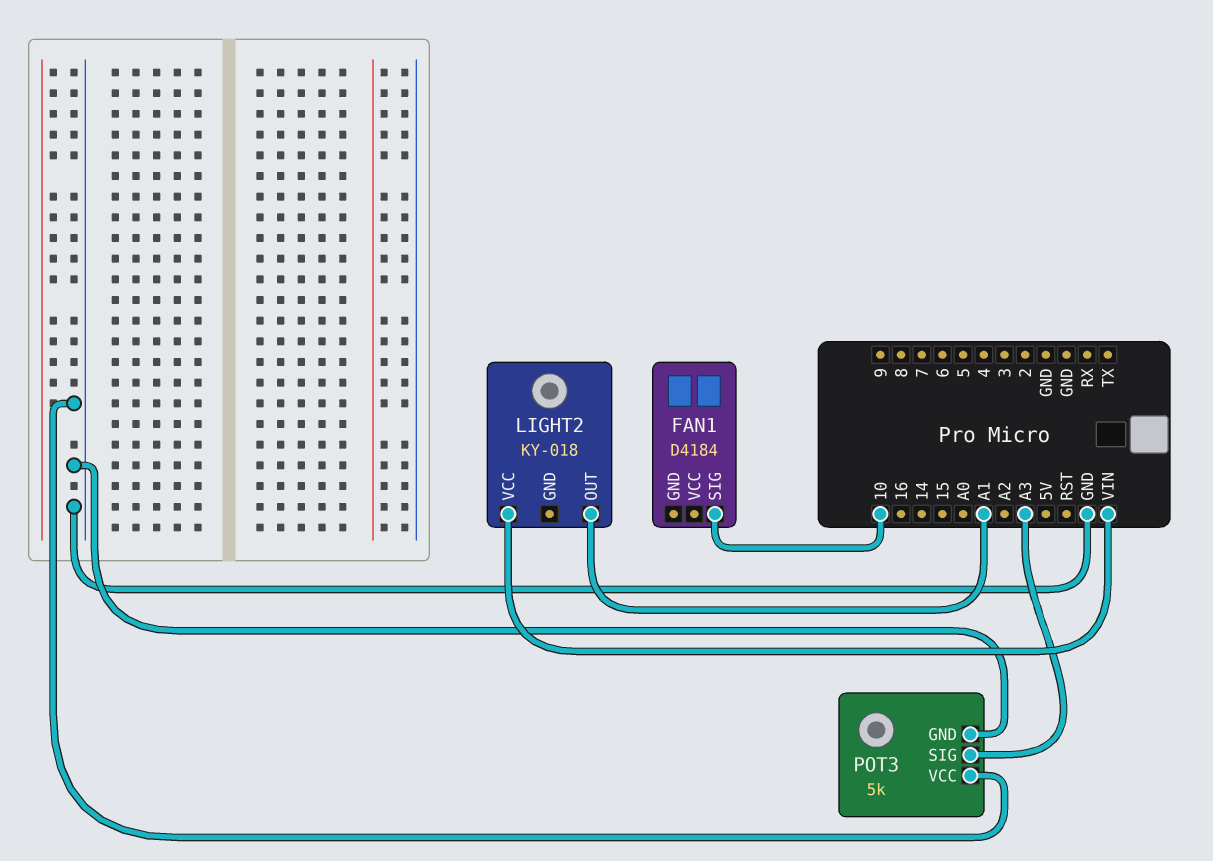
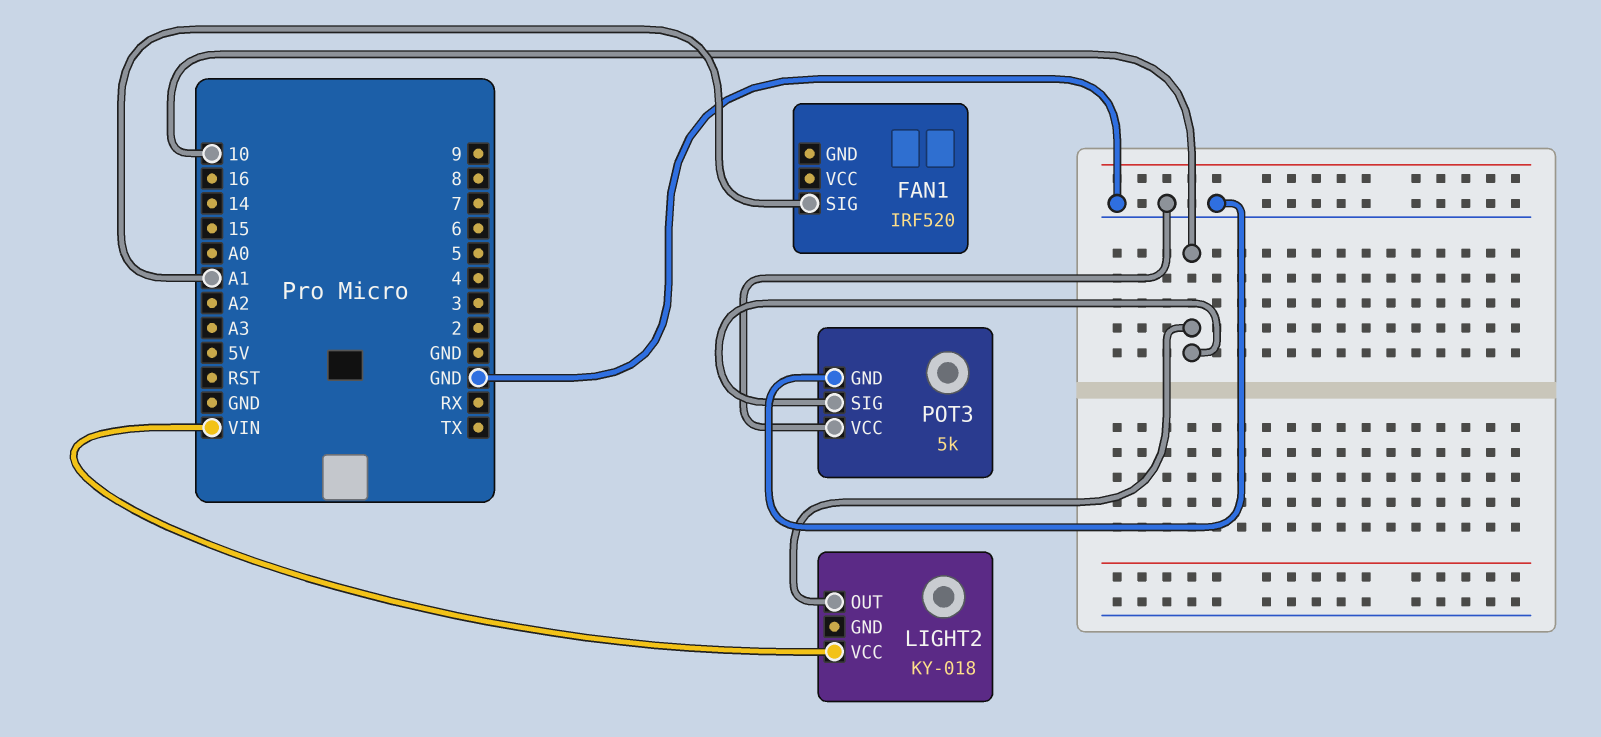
FAN1: D4184 -> IRF520
FAN1 pin SIG: 10 -> A1
LIGHT2 pin OUT: A1 -> 10
POT3 pin SIG: A3 -> 10

